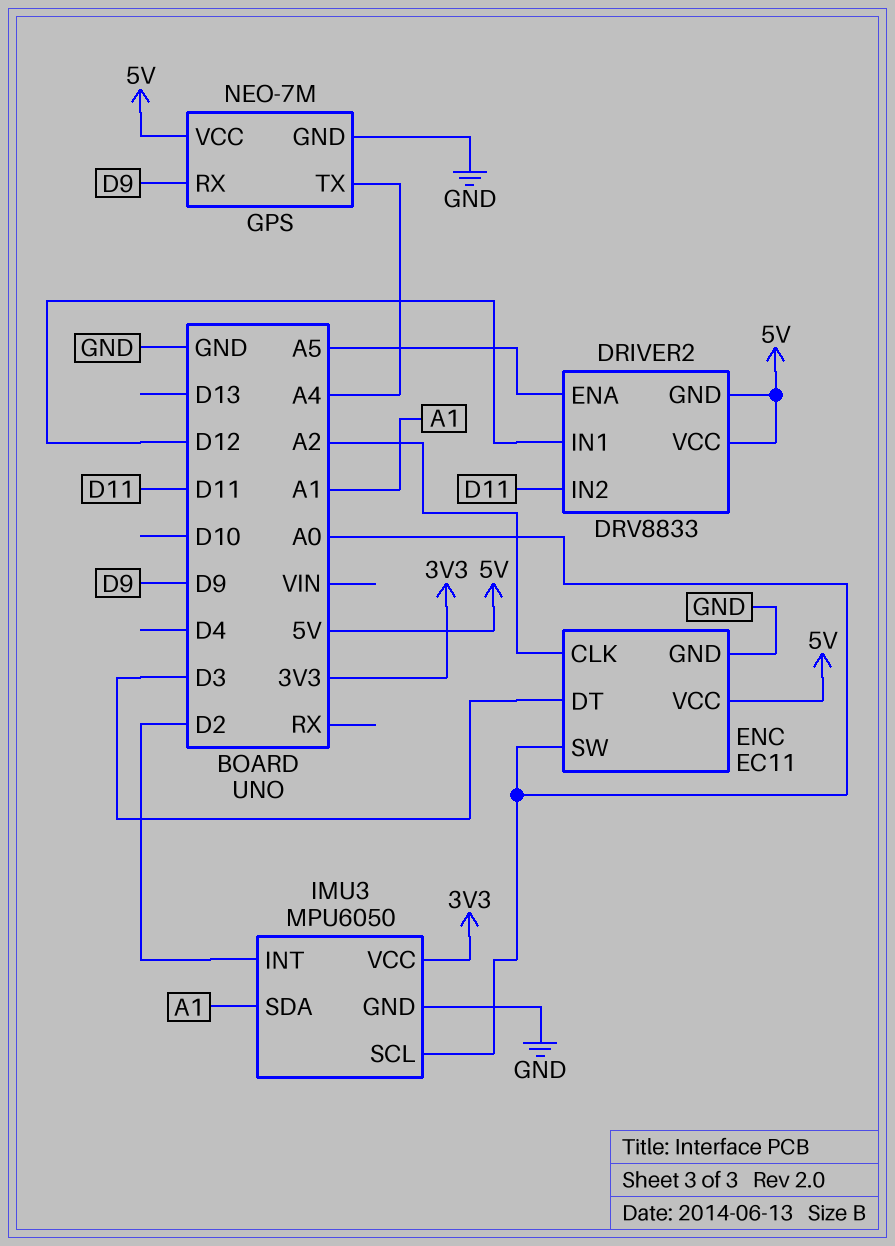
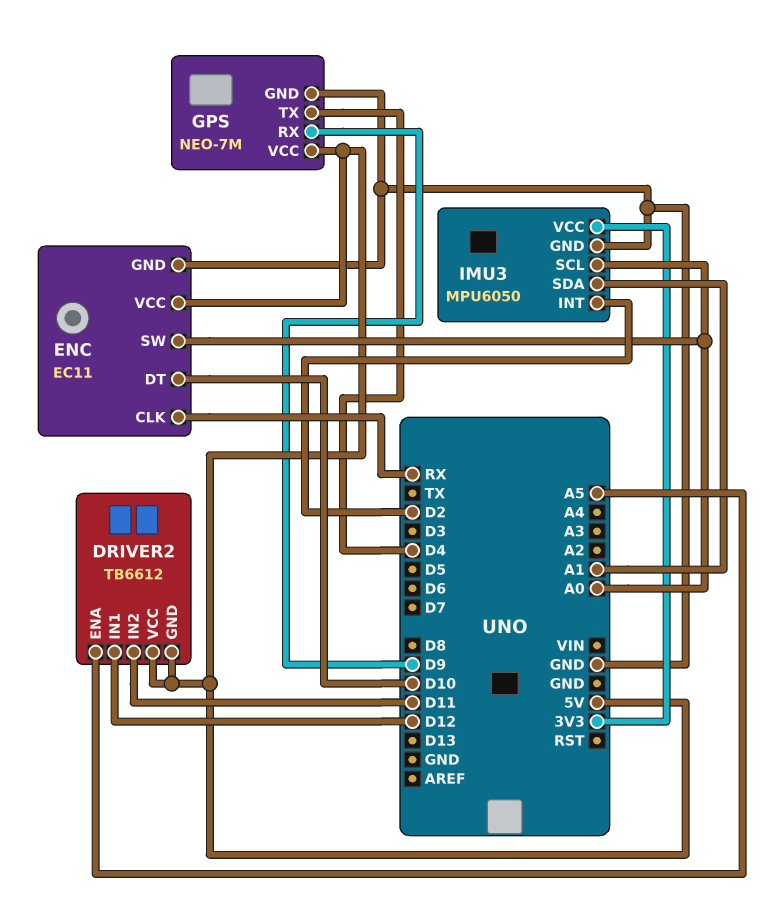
DRIVER2: DRV8833 -> TB6612
ENC pin CLK: A2 -> RX
ENC pin DT: D3 -> D10
GPS pin TX: A4 -> D4

